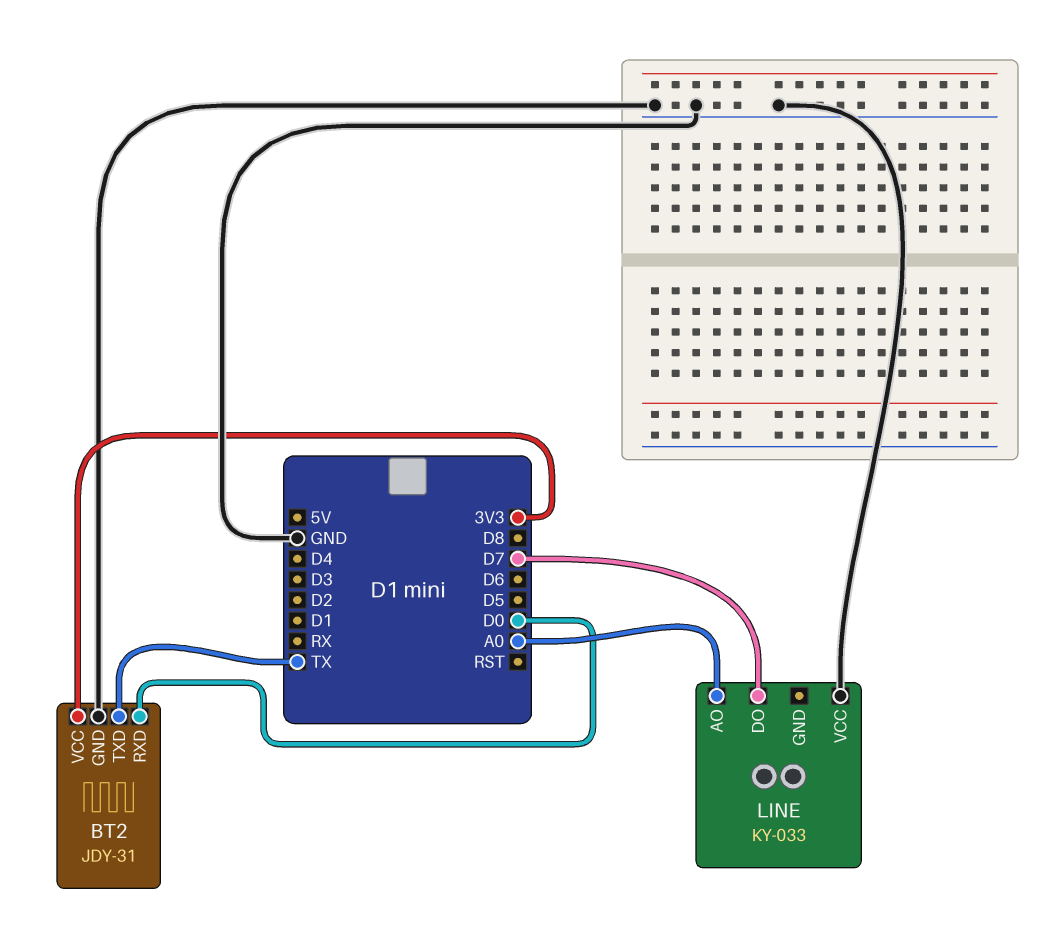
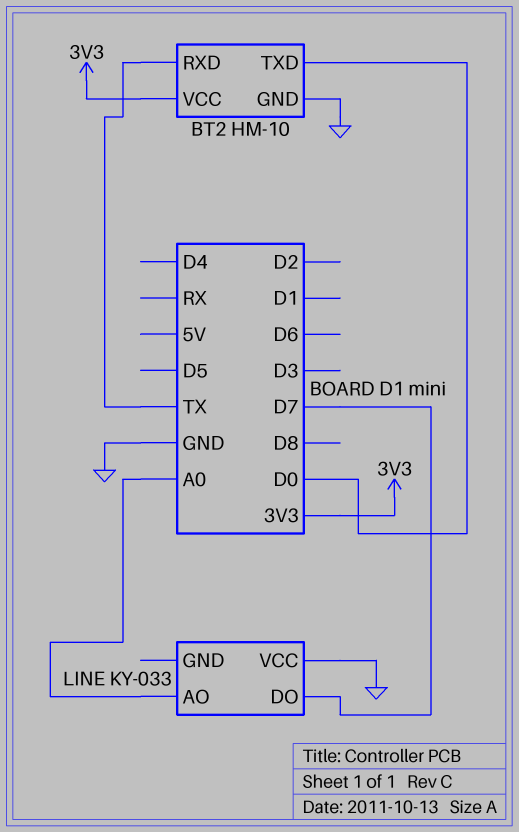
BT2: JDY-31 -> HM-10
BT2 pin RXD: D0 -> TX
BT2 pin TXD: TX -> D0

